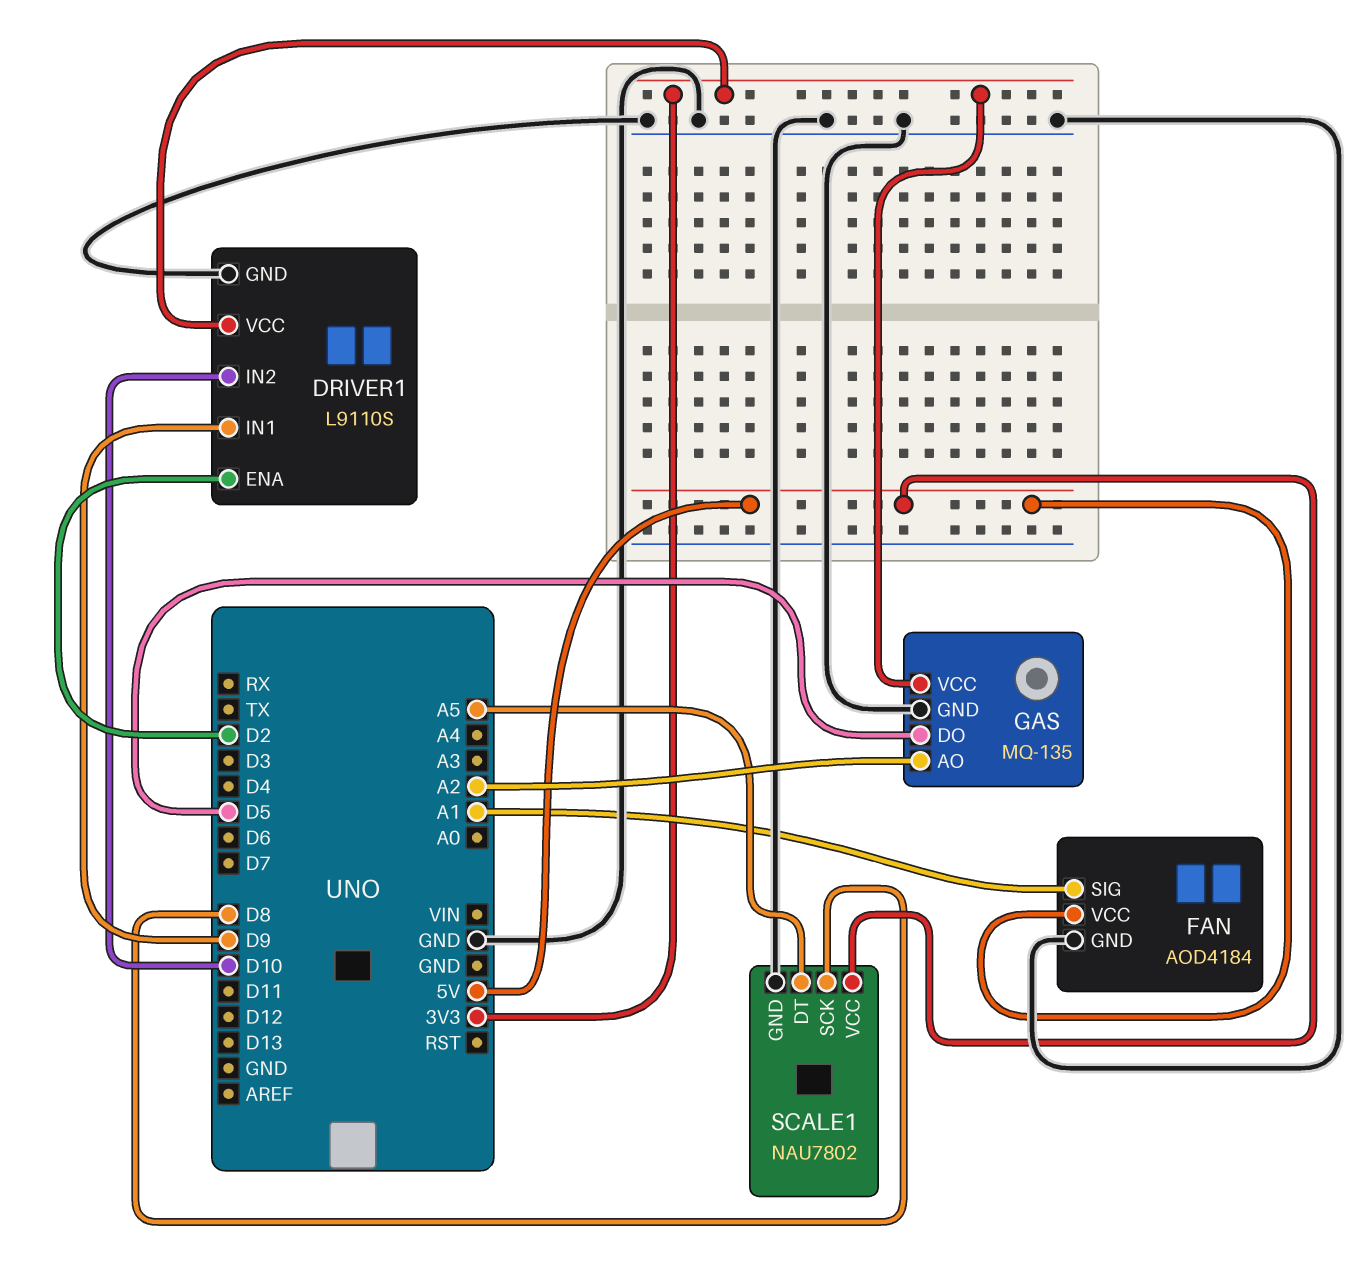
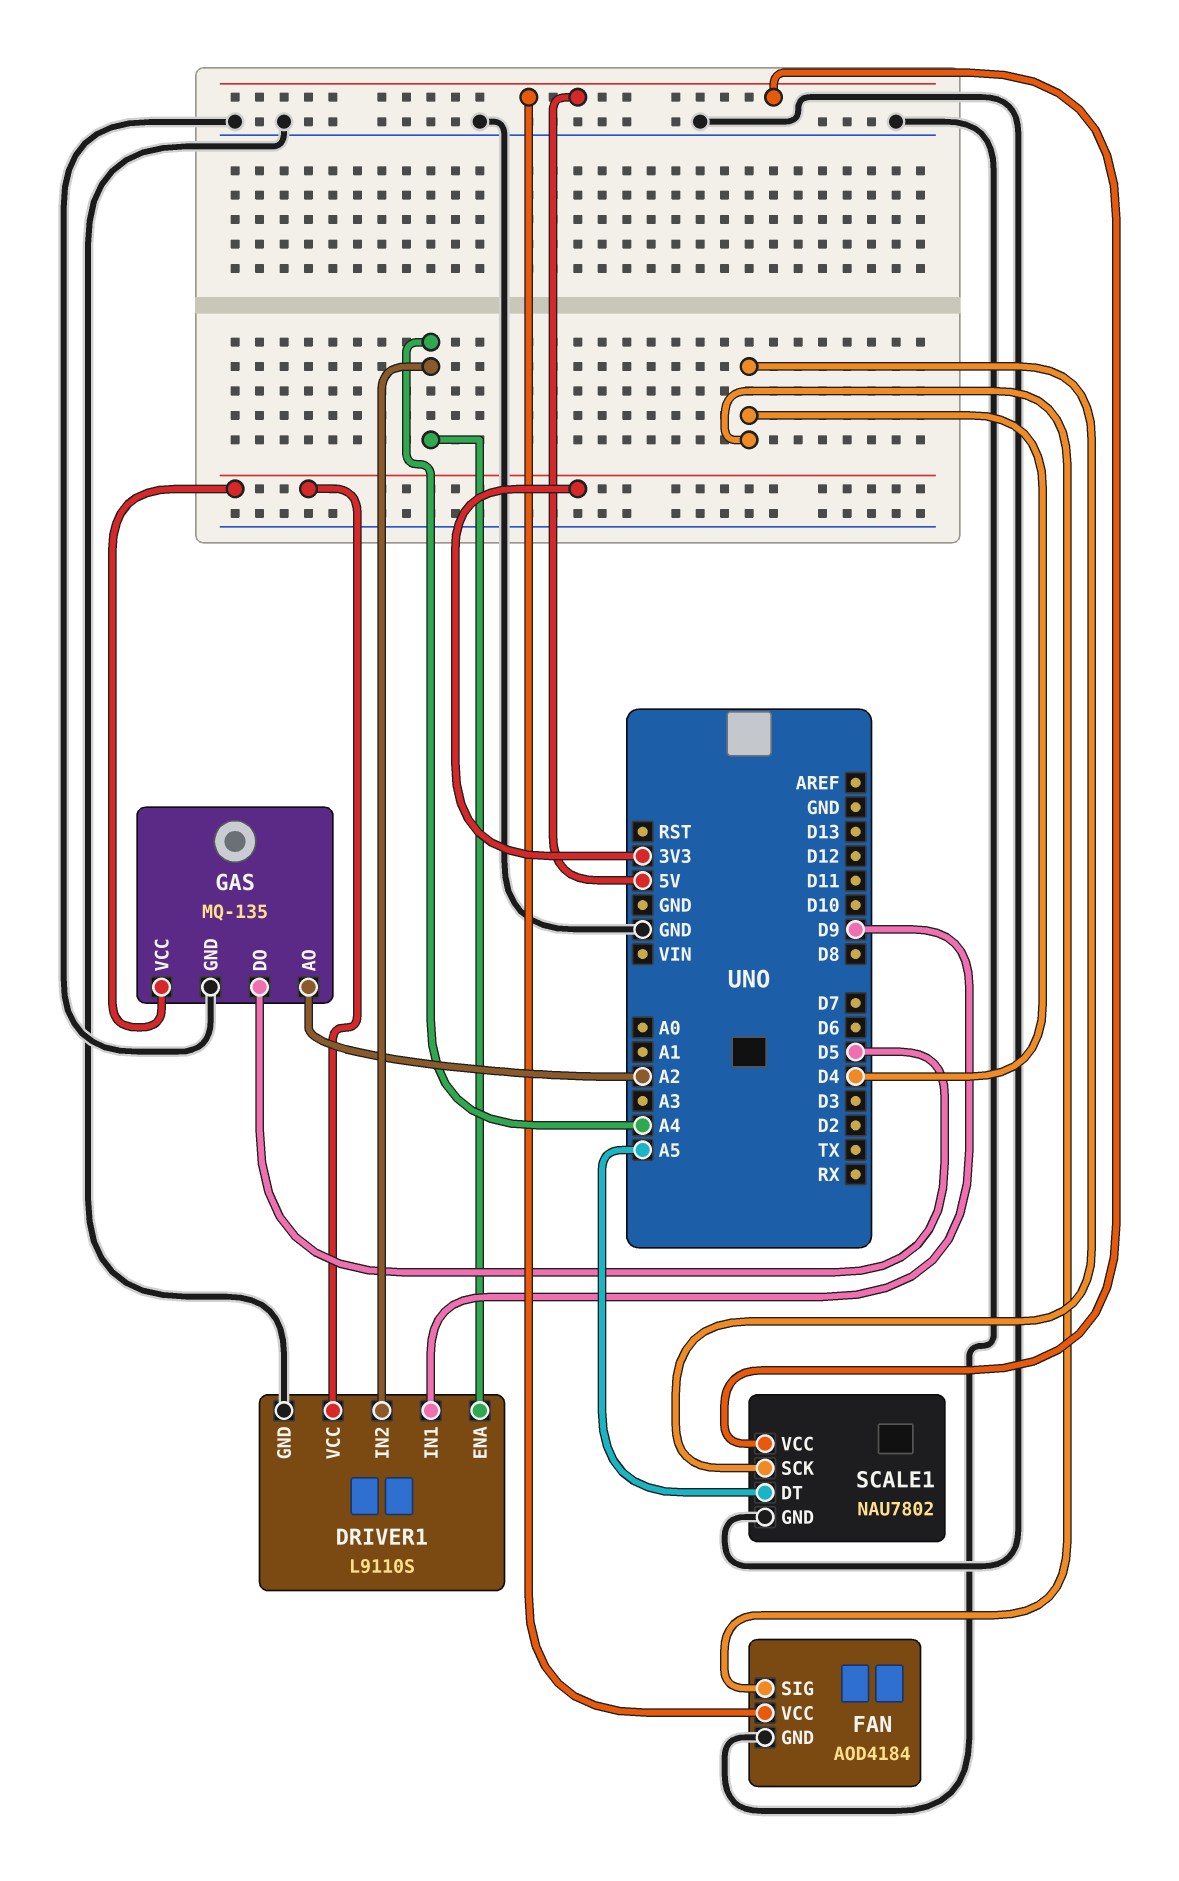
DRIVER1 pin ENA: D2 -> A4
DRIVER1 pin IN2: D10 -> A4
FAN pin SIG: A1 -> D4
SCALE1 pin SCK: D8 -> D4

